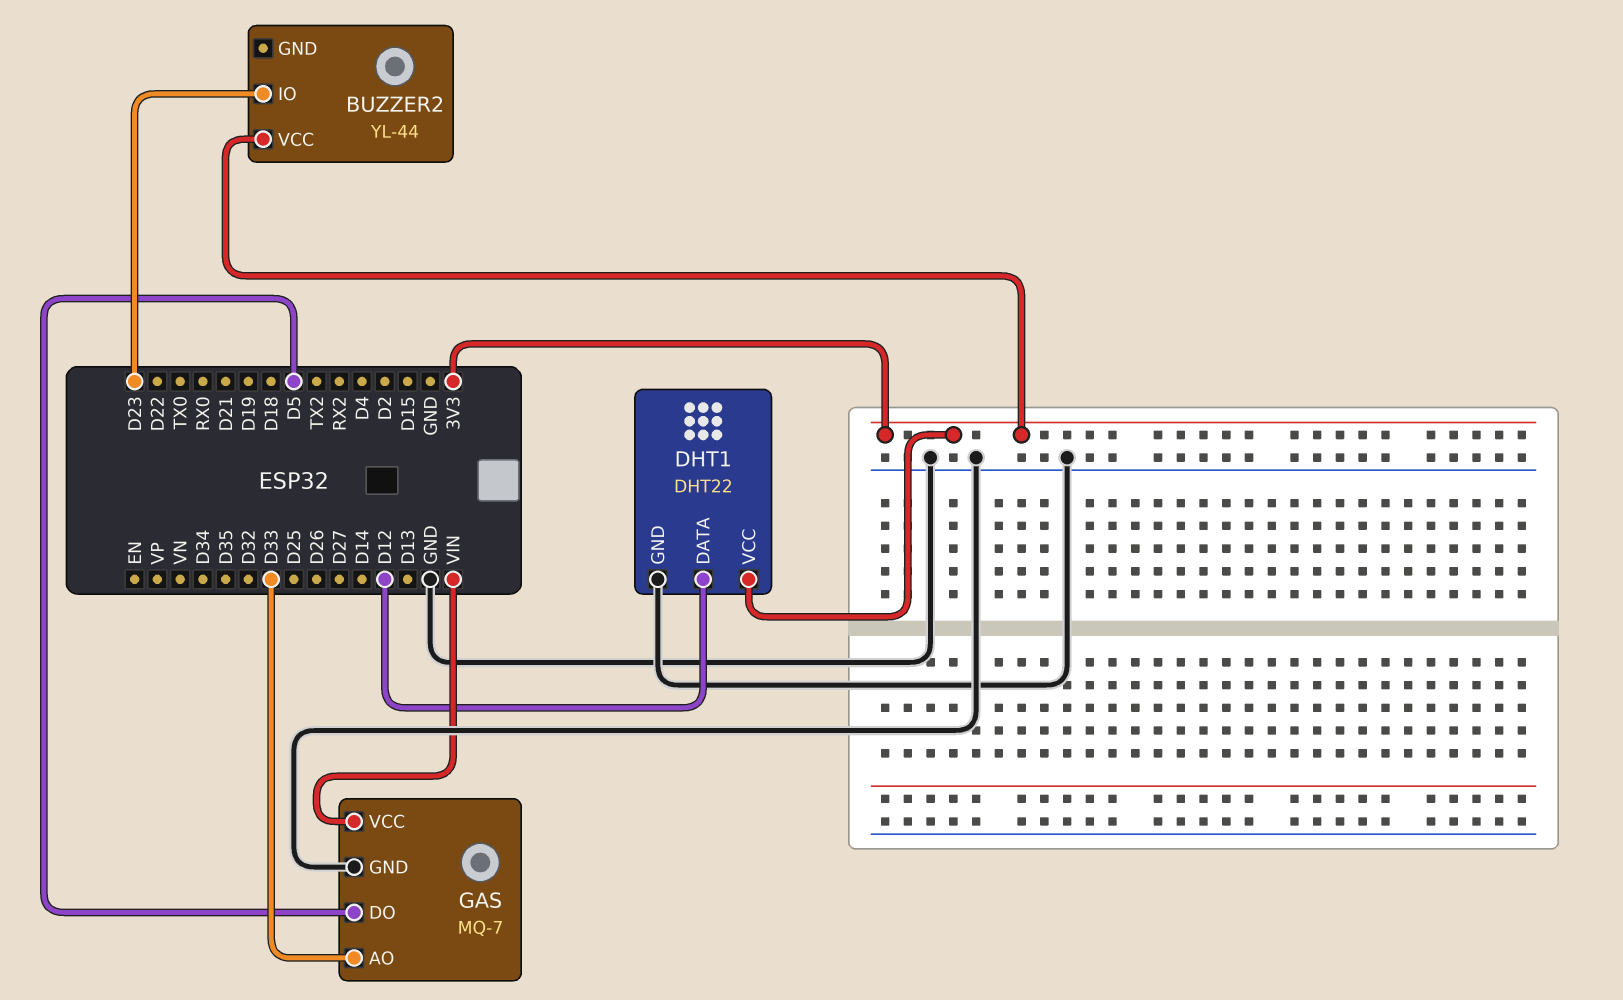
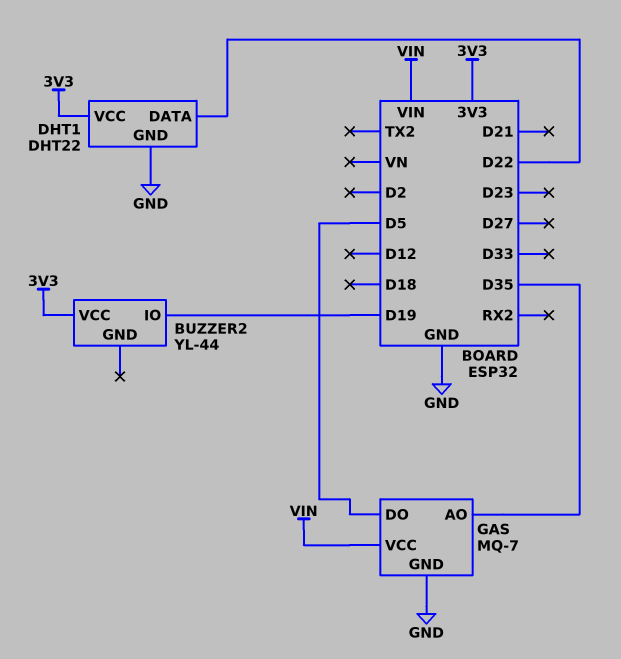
BUZZER2 pin IO: D23 -> D19
DHT1 pin DATA: D12 -> D22
GAS pin AO: D33 -> D35

